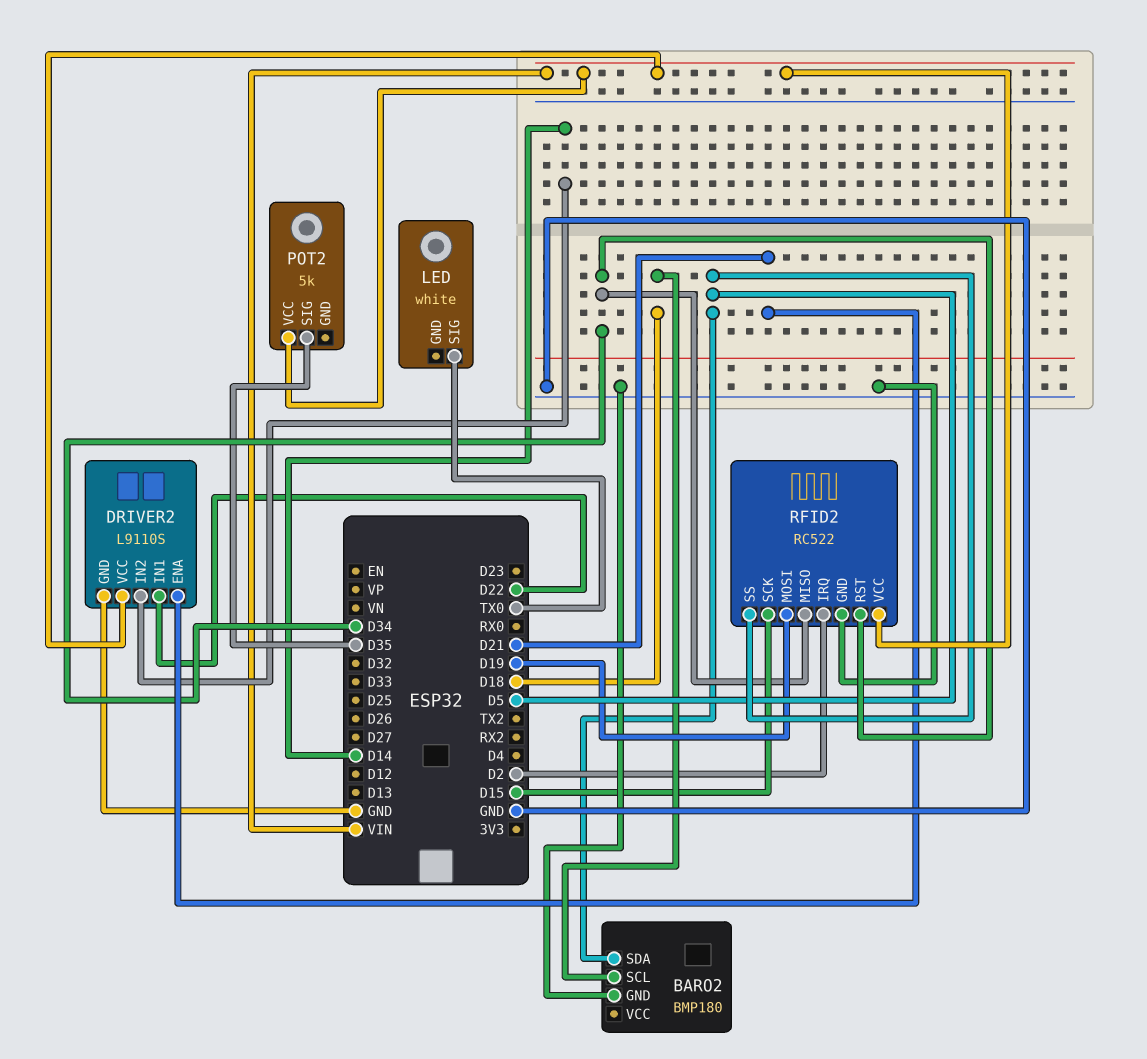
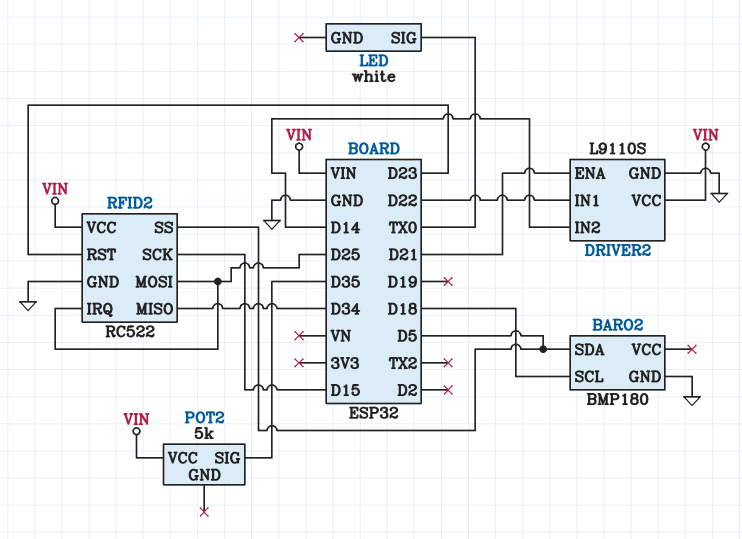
RFID2 pin IRQ: D2 -> D25
RFID2 pin MOSI: D19 -> D25
RFID2 pin RST: D34 -> D23

